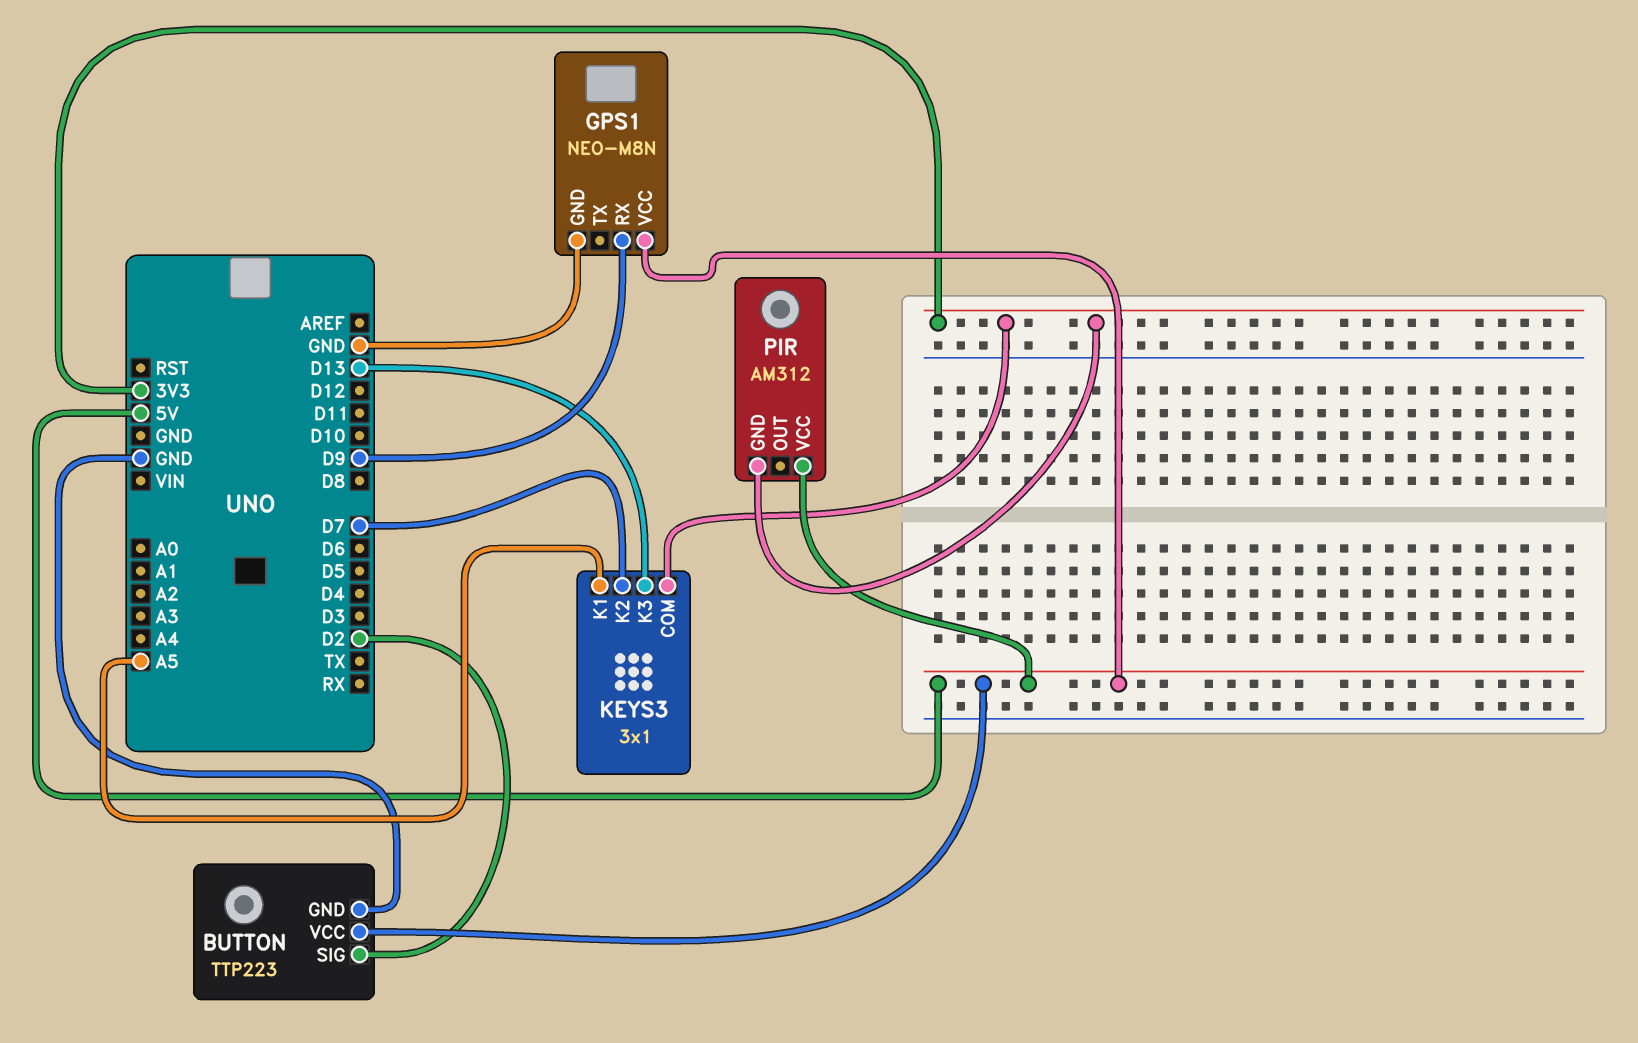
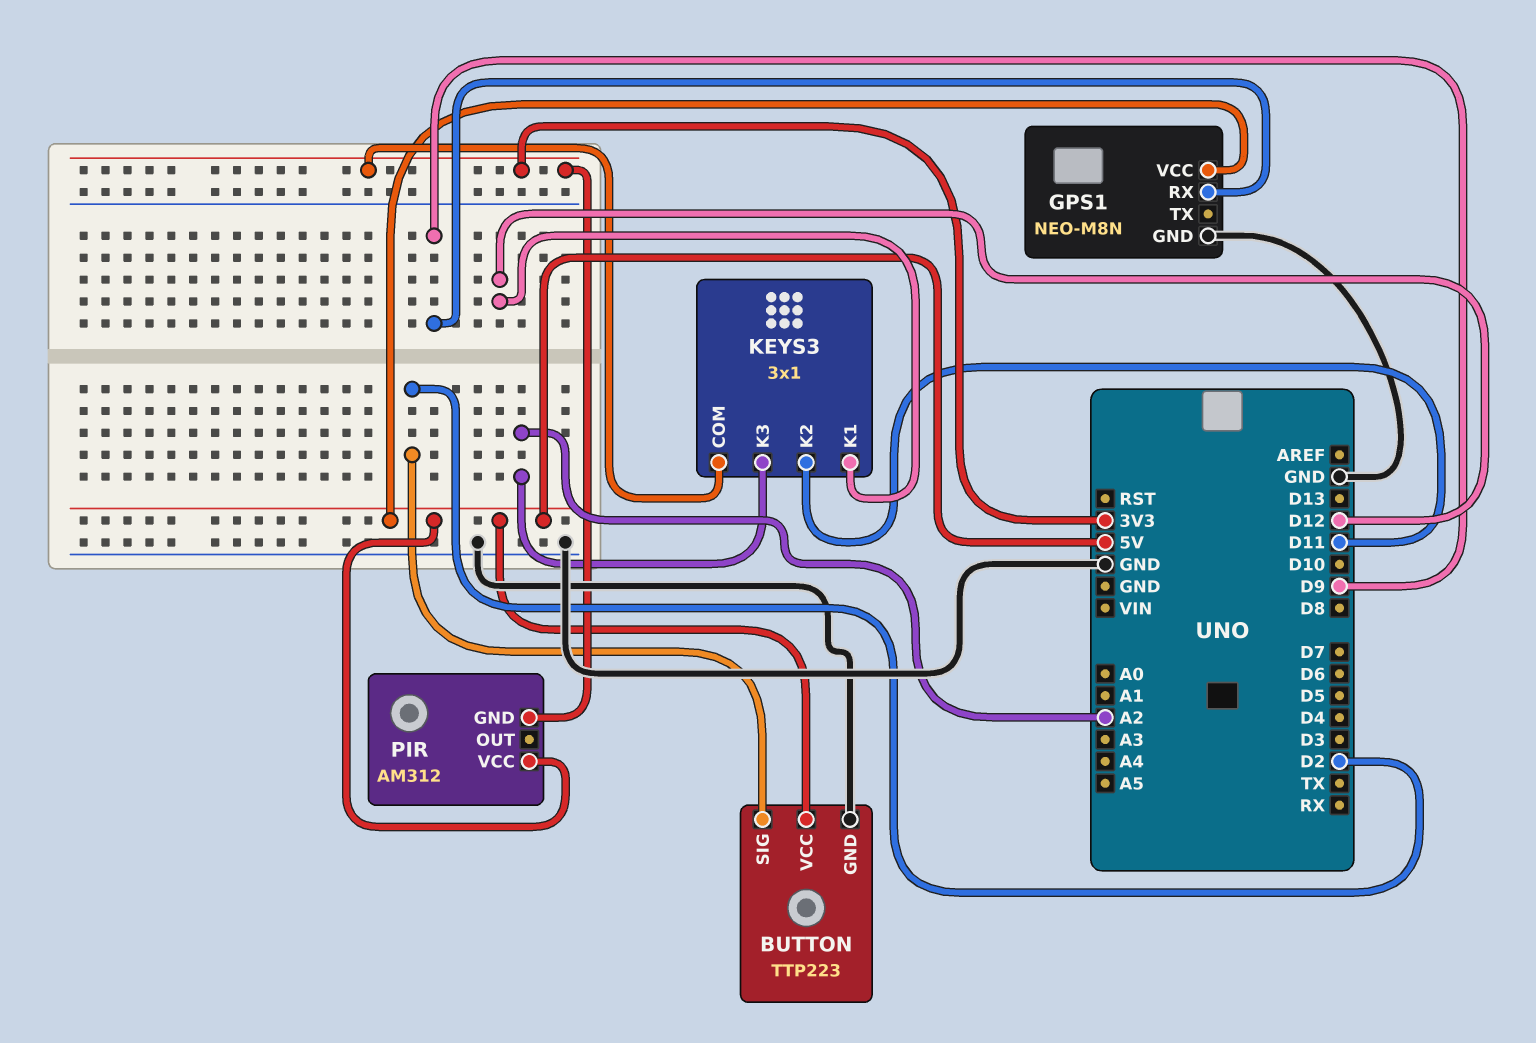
KEYS3 pin K1: A5 -> D12
KEYS3 pin K2: D7 -> D11
KEYS3 pin K3: D13 -> A2

